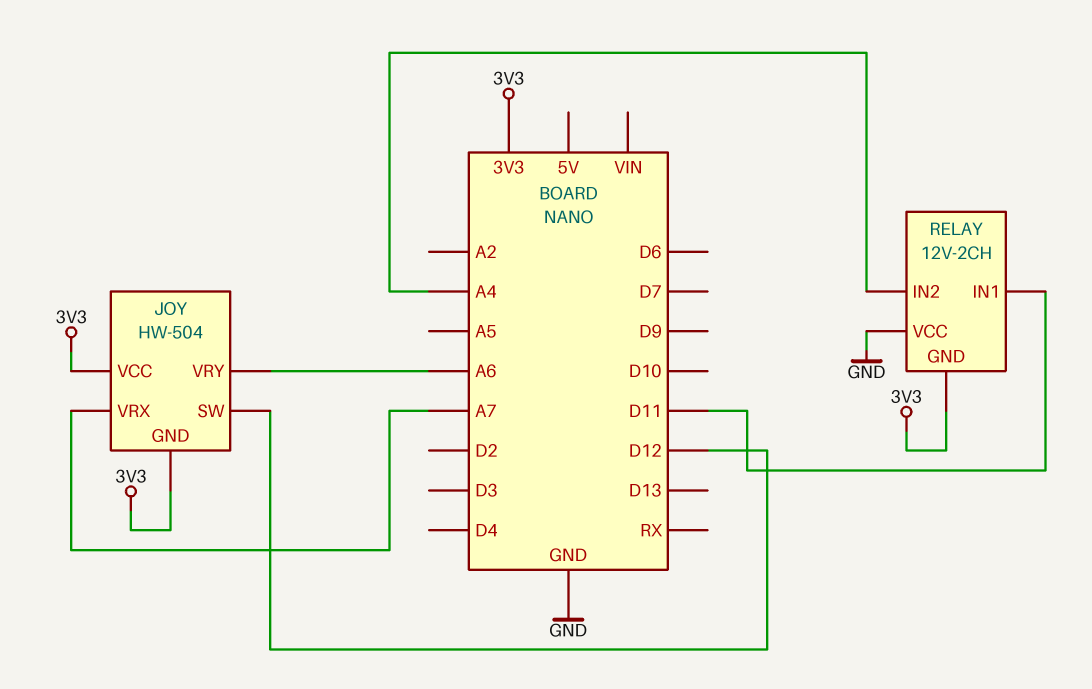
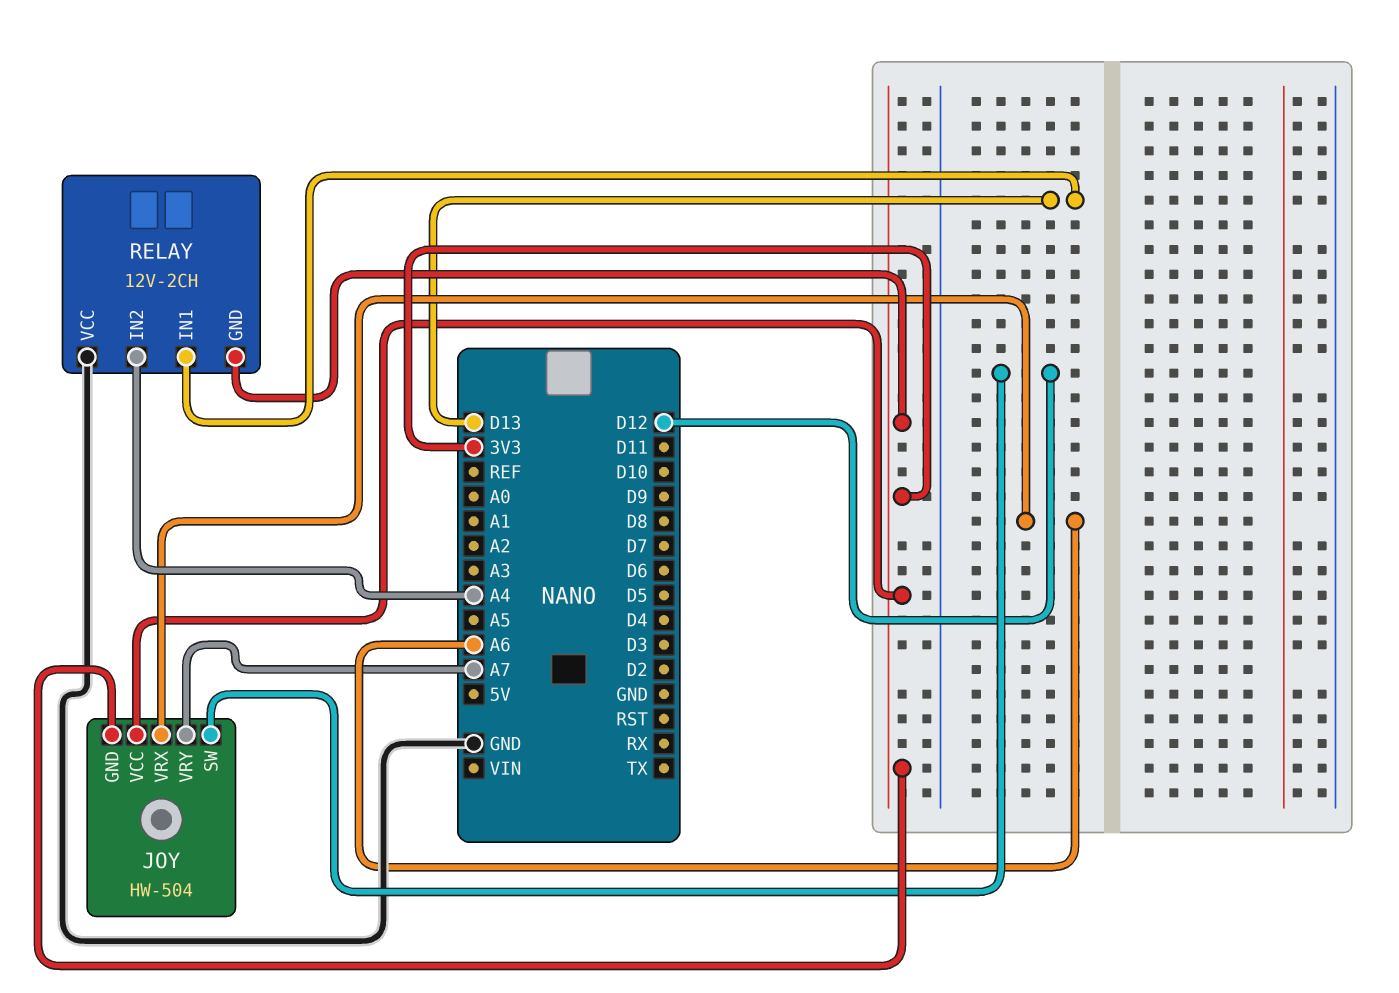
JOY pin VRX: A7 -> A6
JOY pin VRY: A6 -> A7
RELAY pin IN1: D11 -> D13

